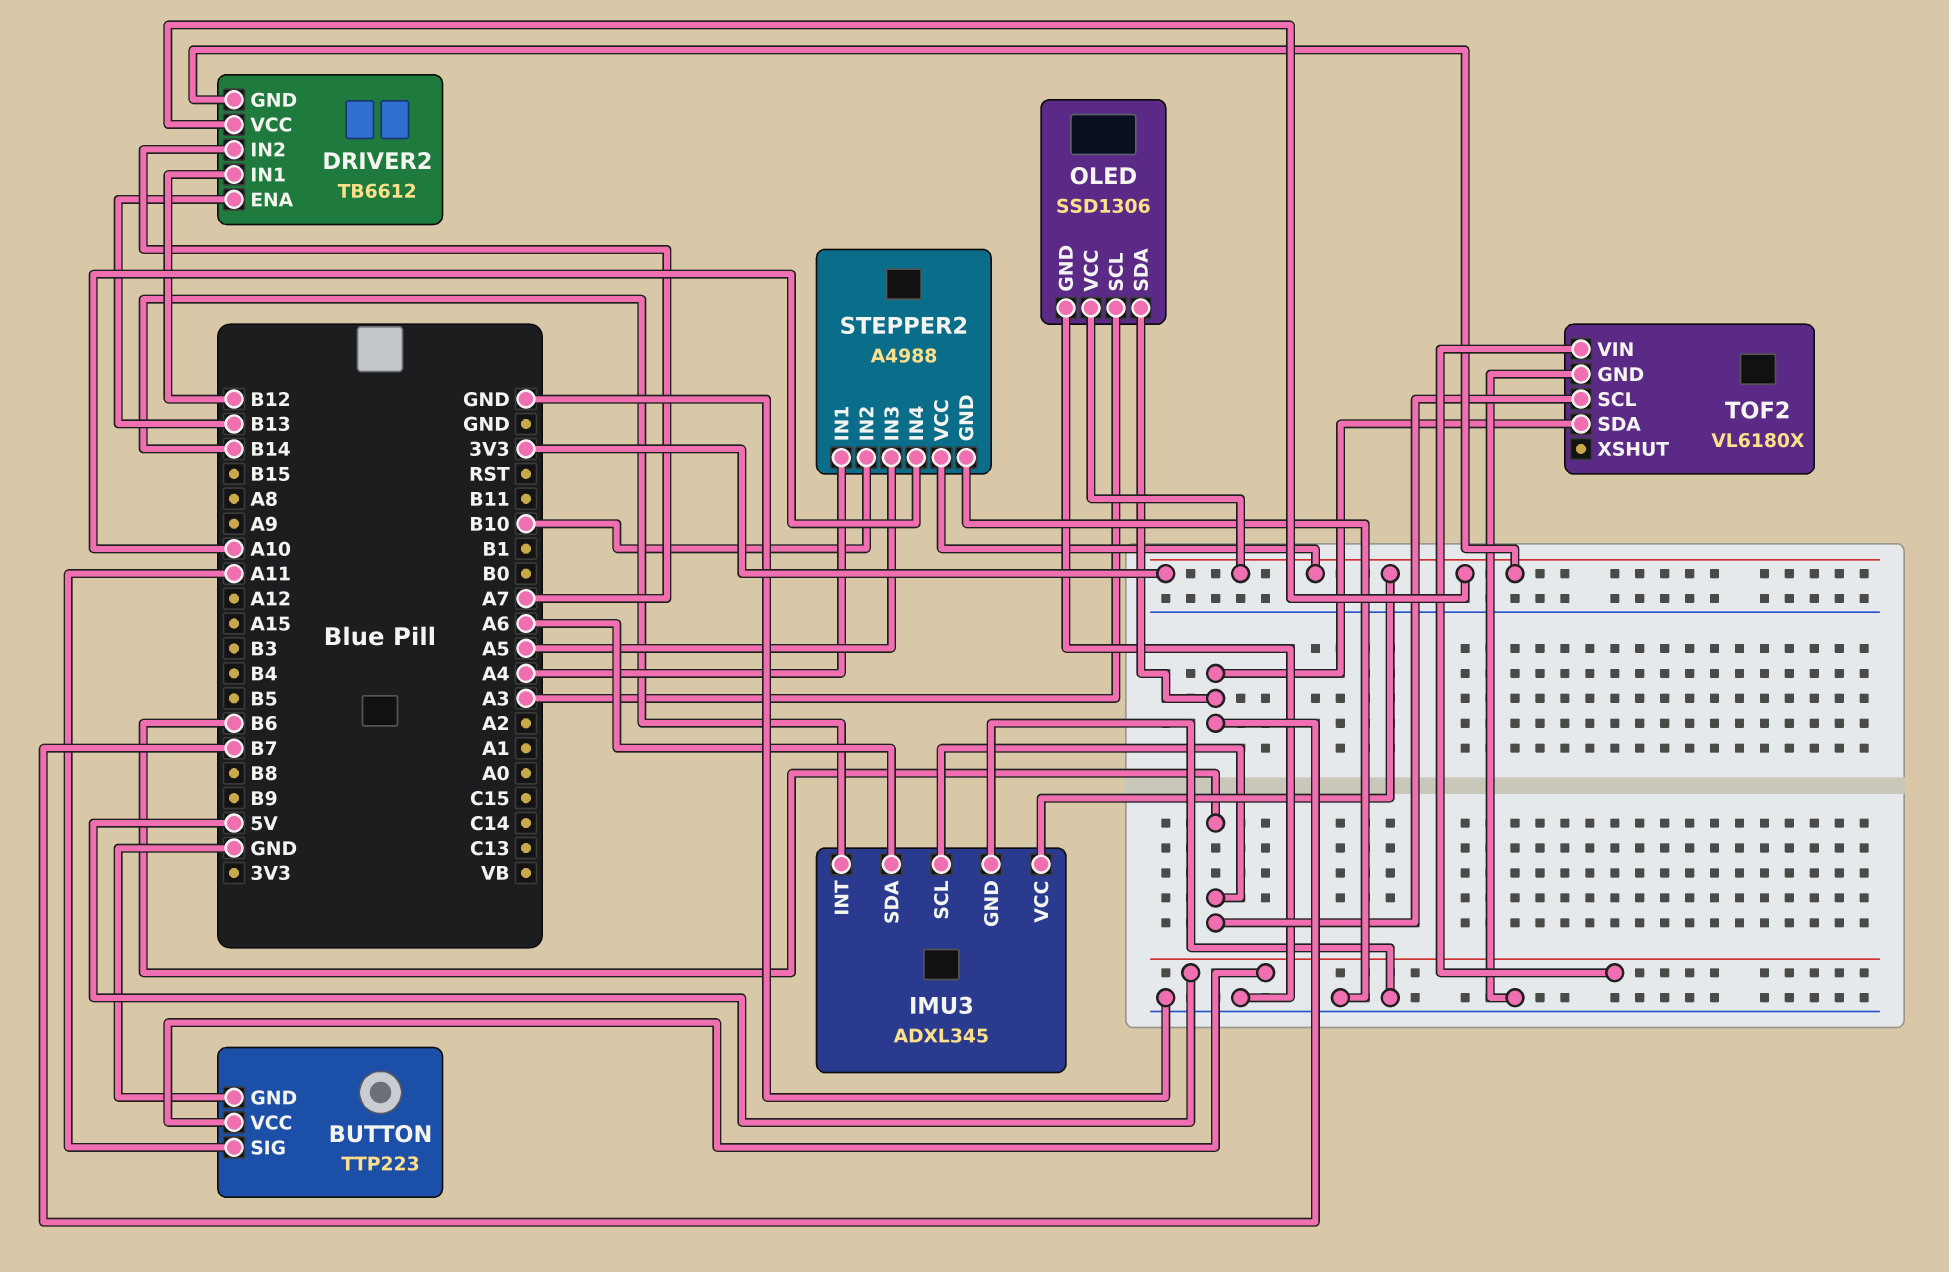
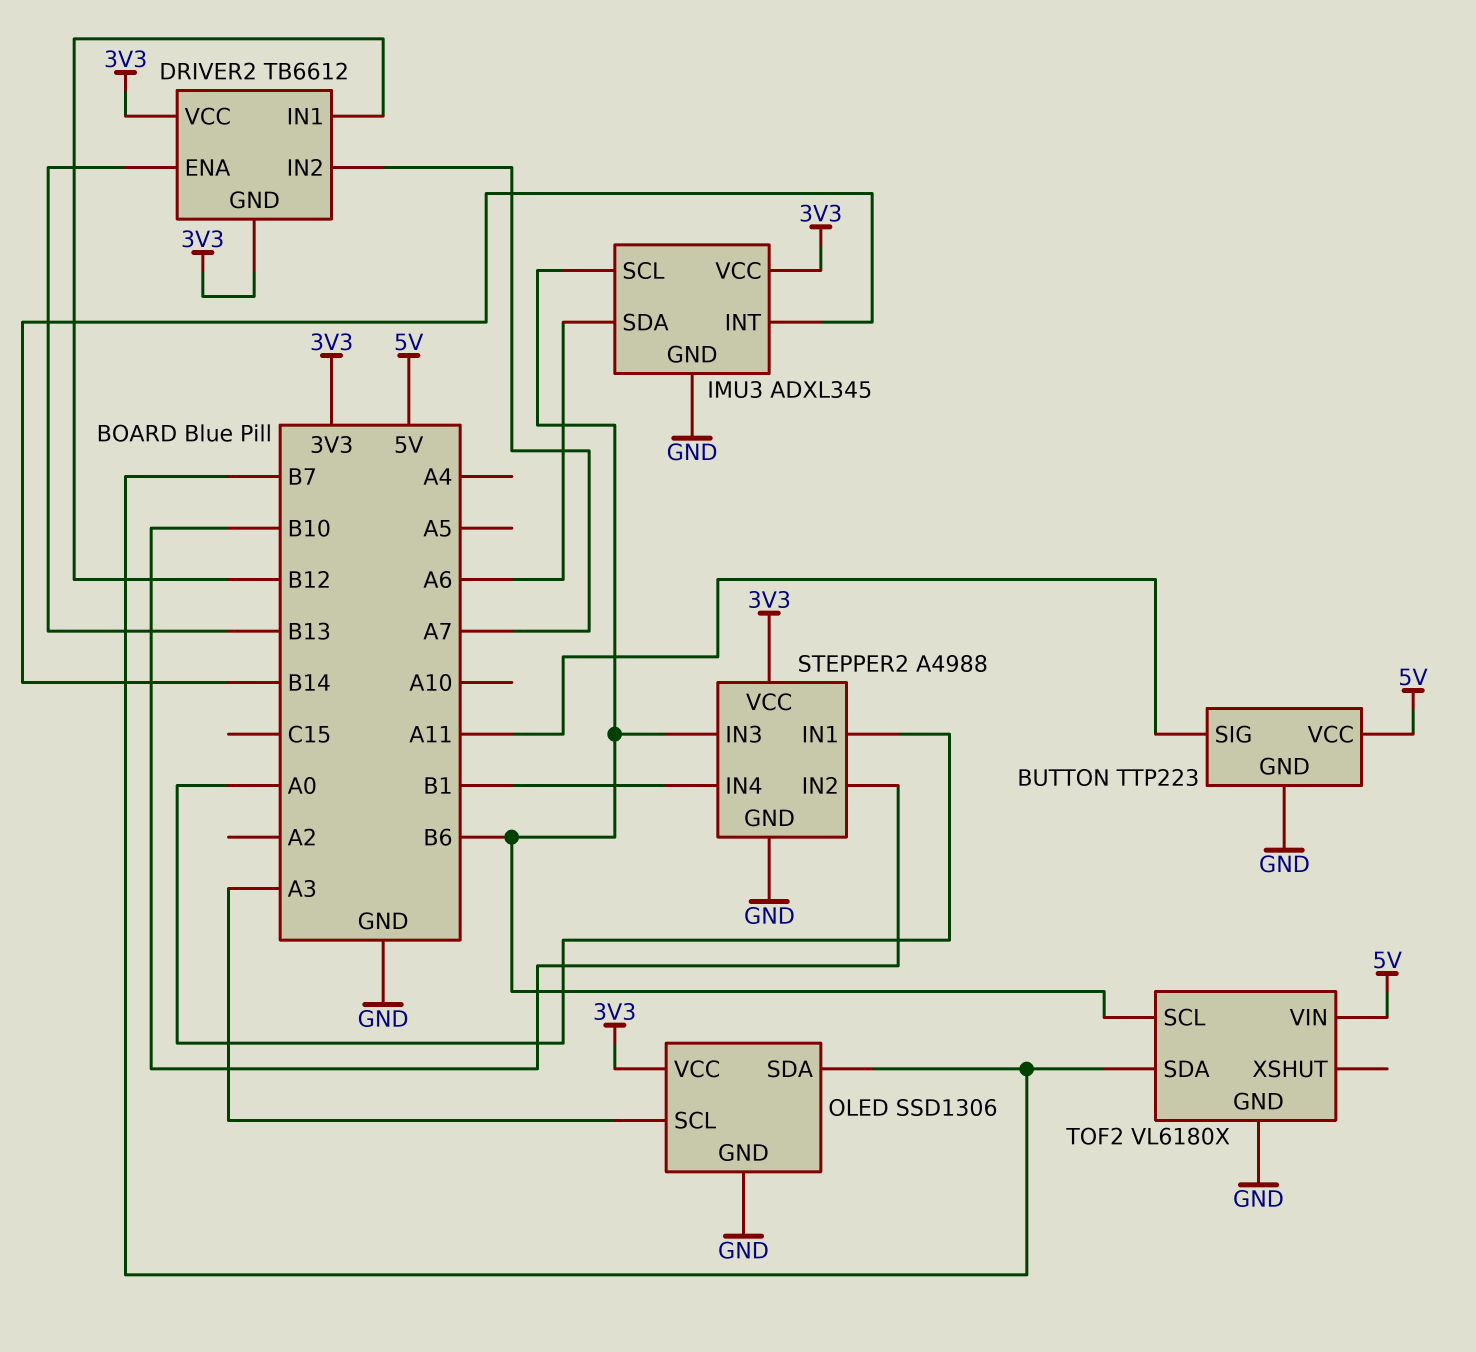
STEPPER2 pin IN1: A4 -> A0
STEPPER2 pin IN3: A5 -> B6
STEPPER2 pin IN4: A10 -> B1

